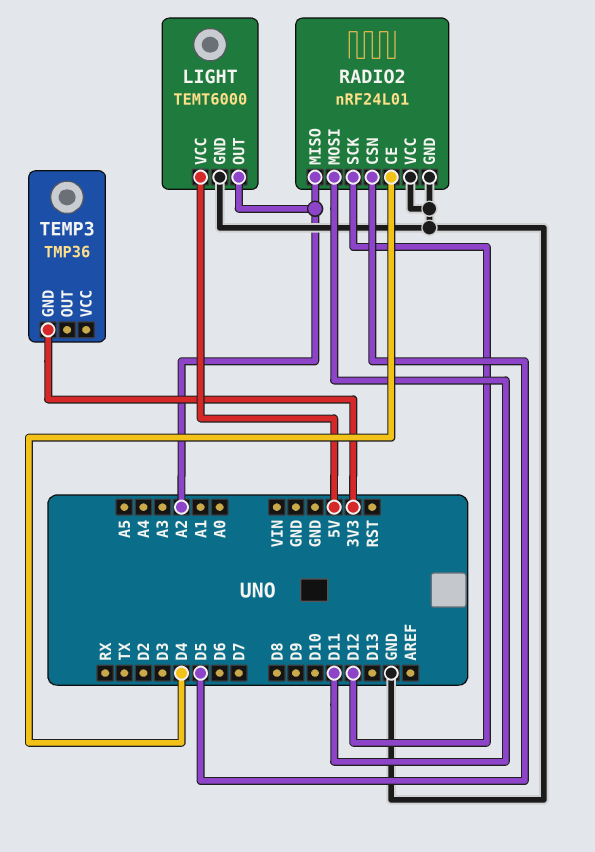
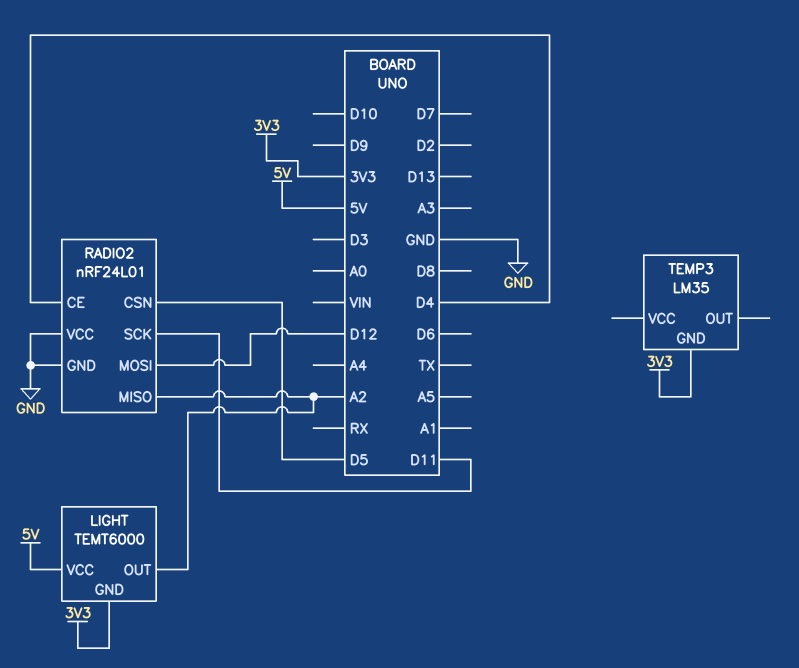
LIGHT pin GND: GND -> 3V3
RADIO2 pin MOSI: D11 -> D12
RADIO2 pin SCK: D12 -> D11
TEMP3: TMP36 -> LM35

